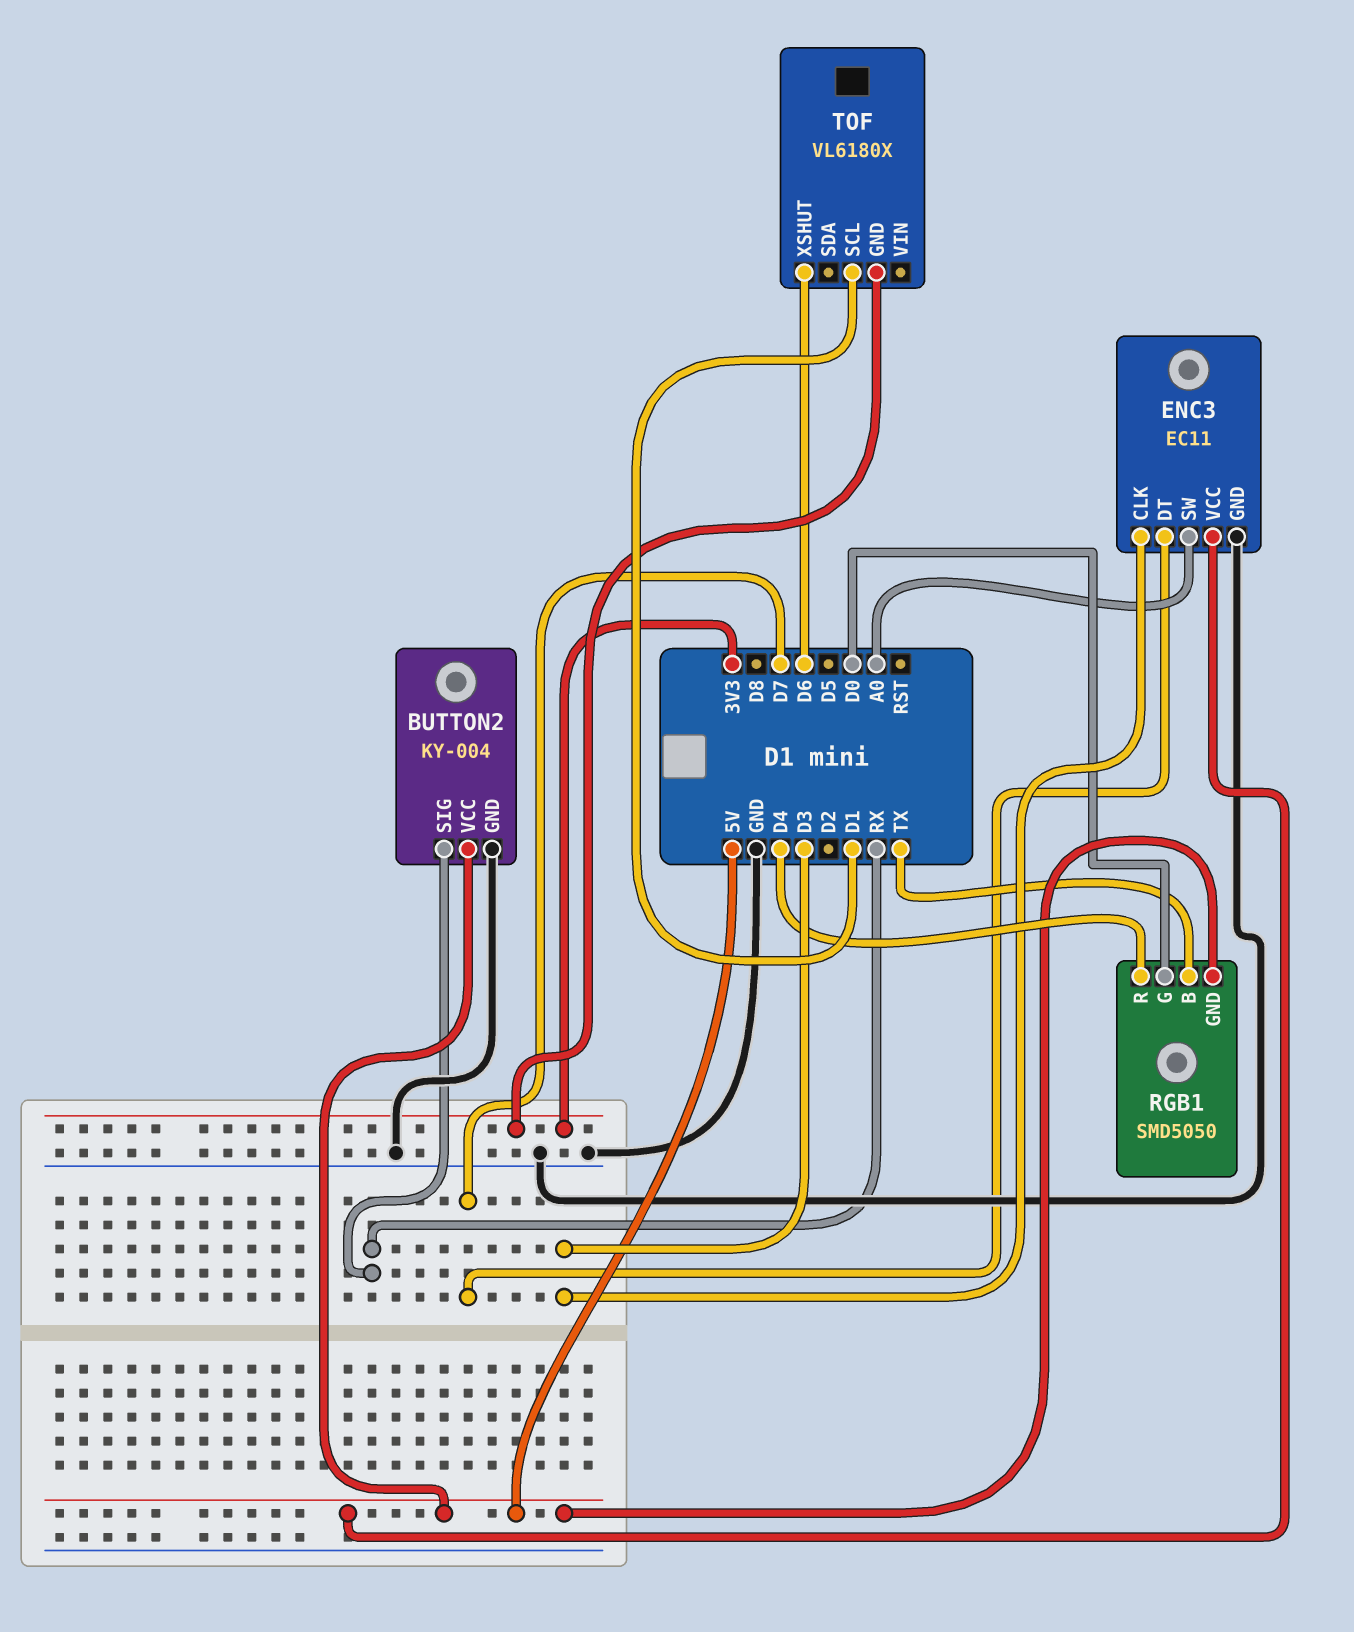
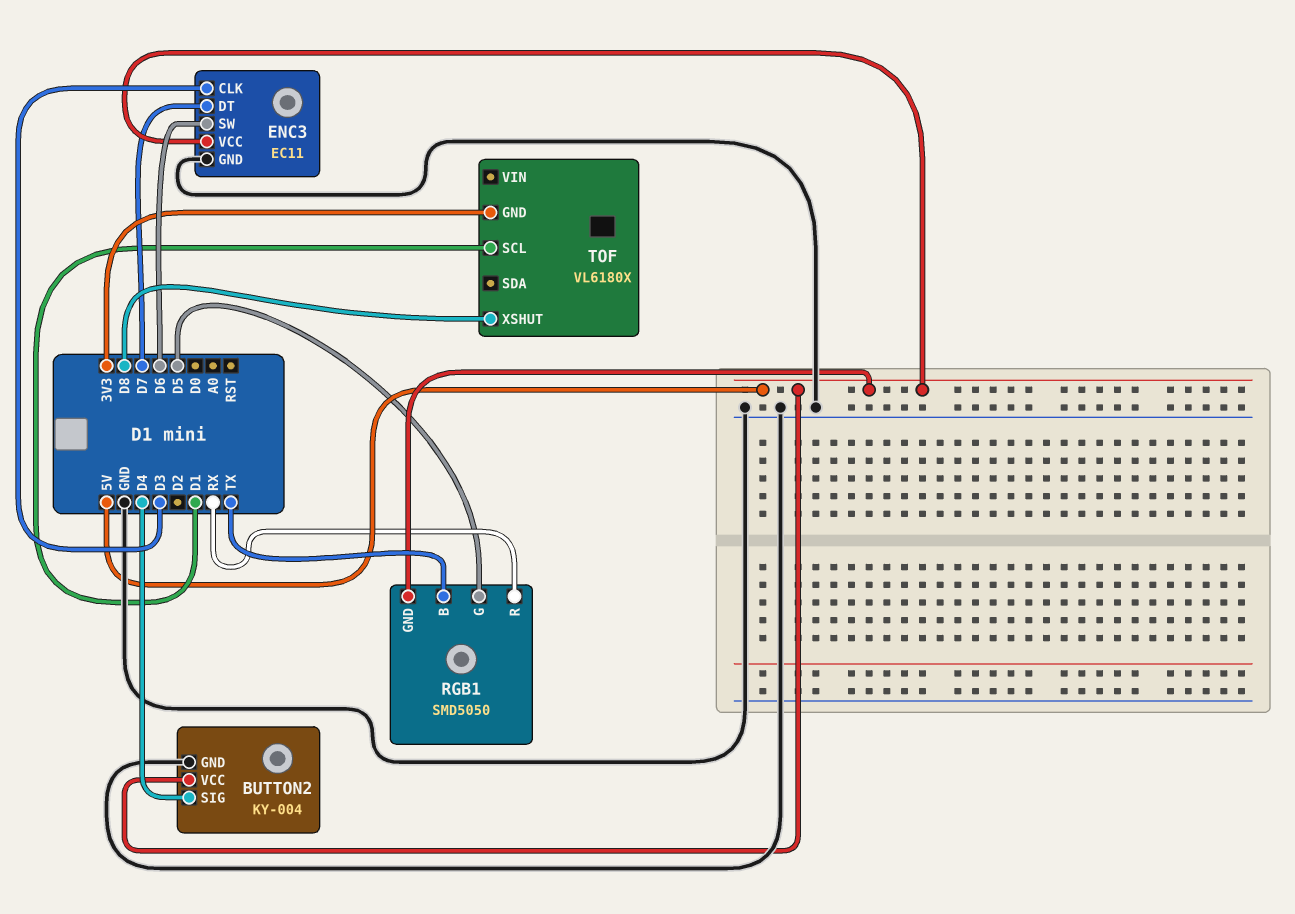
BUTTON2 pin SIG: RX -> D4
ENC3 pin SW: A0 -> D6
RGB1 pin G: D0 -> D5
RGB1 pin R: D4 -> RX
TOF pin XSHUT: D6 -> D8

